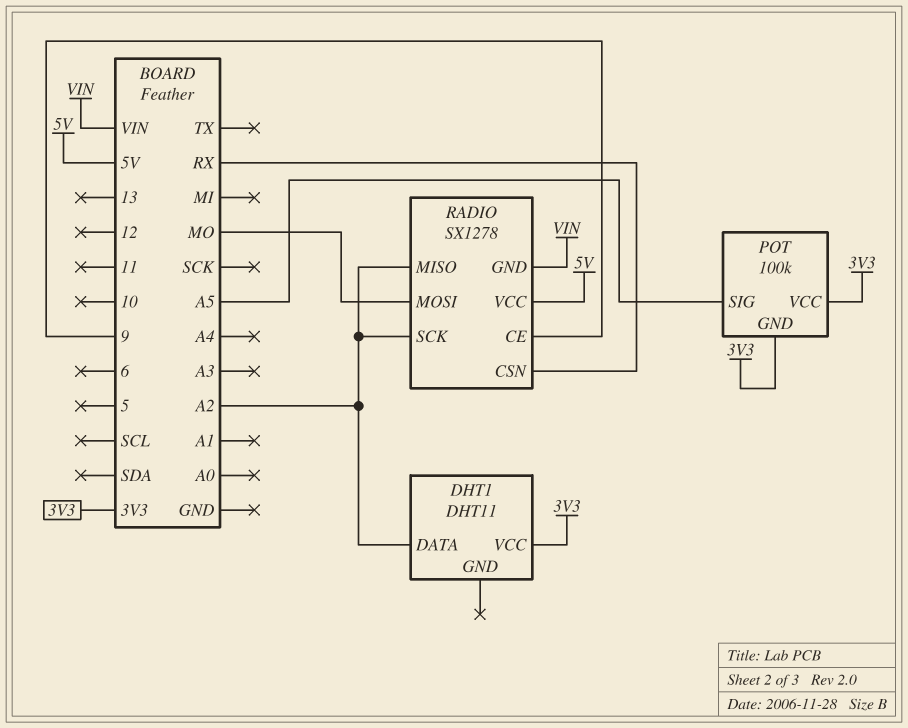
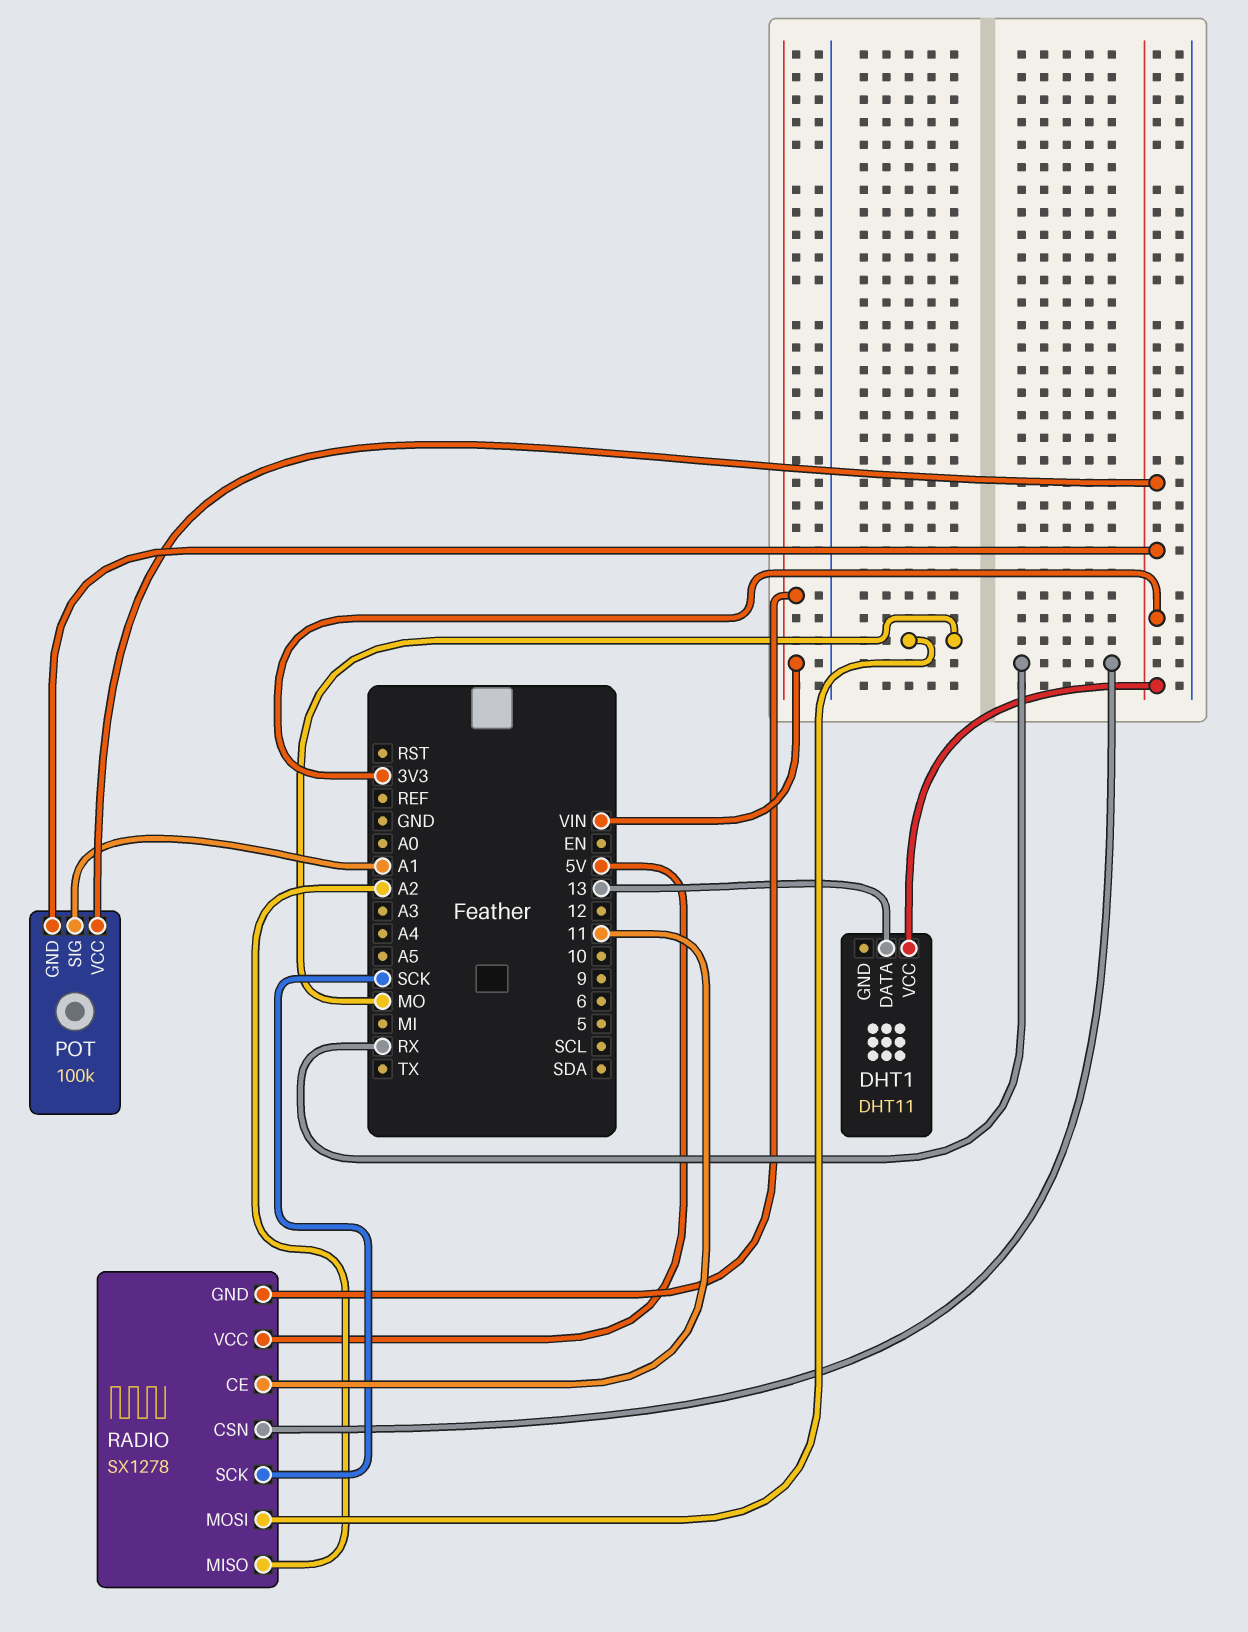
DHT1 pin DATA: A2 -> 13
POT pin SIG: A5 -> A1
RADIO pin CE: 9 -> 11
RADIO pin SCK: A2 -> SCK

